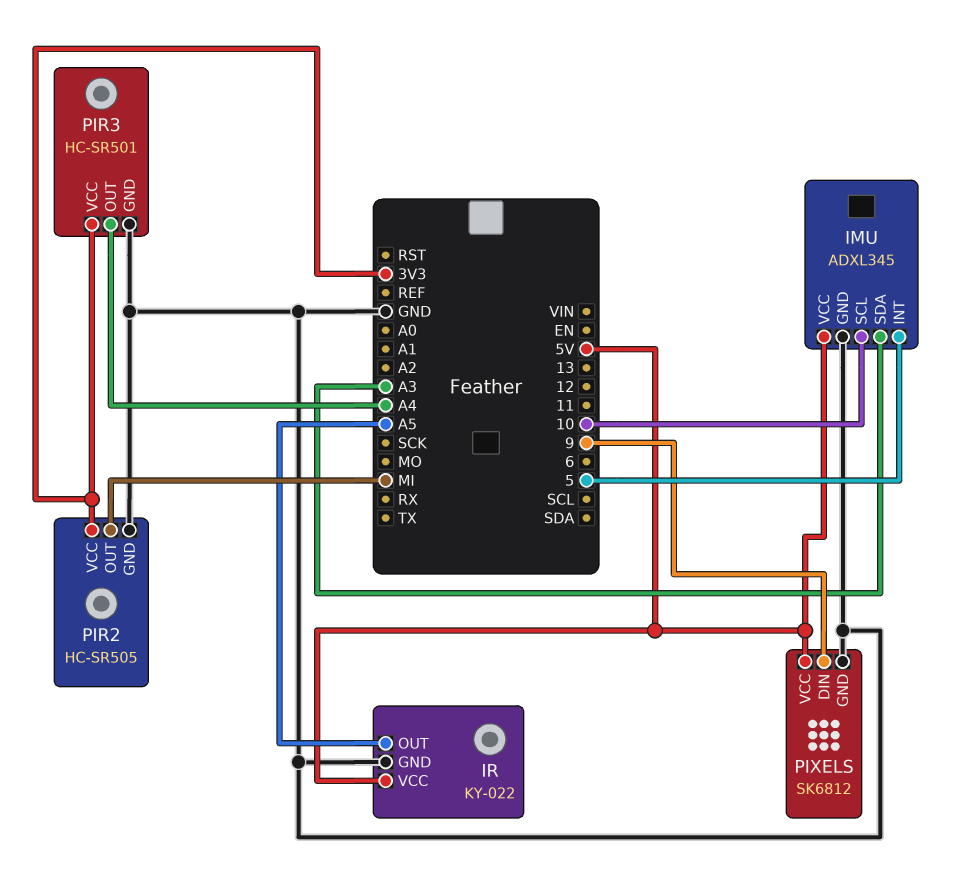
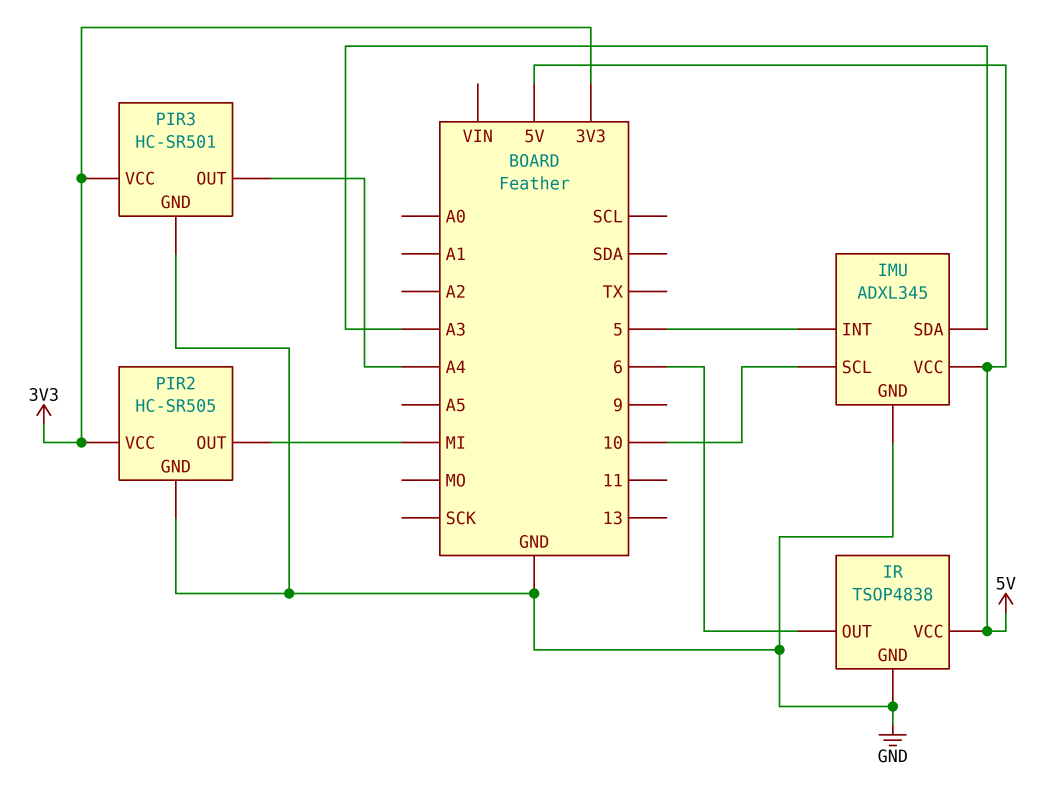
IR: KY-022 -> TSOP4838
IR pin OUT: A5 -> 6
PIXELS: SK6812 -> none
PIXELS pin DIN: 9 -> none
PIXELS pin GND: GND -> none
PIXELS pin VCC: 5V -> none

